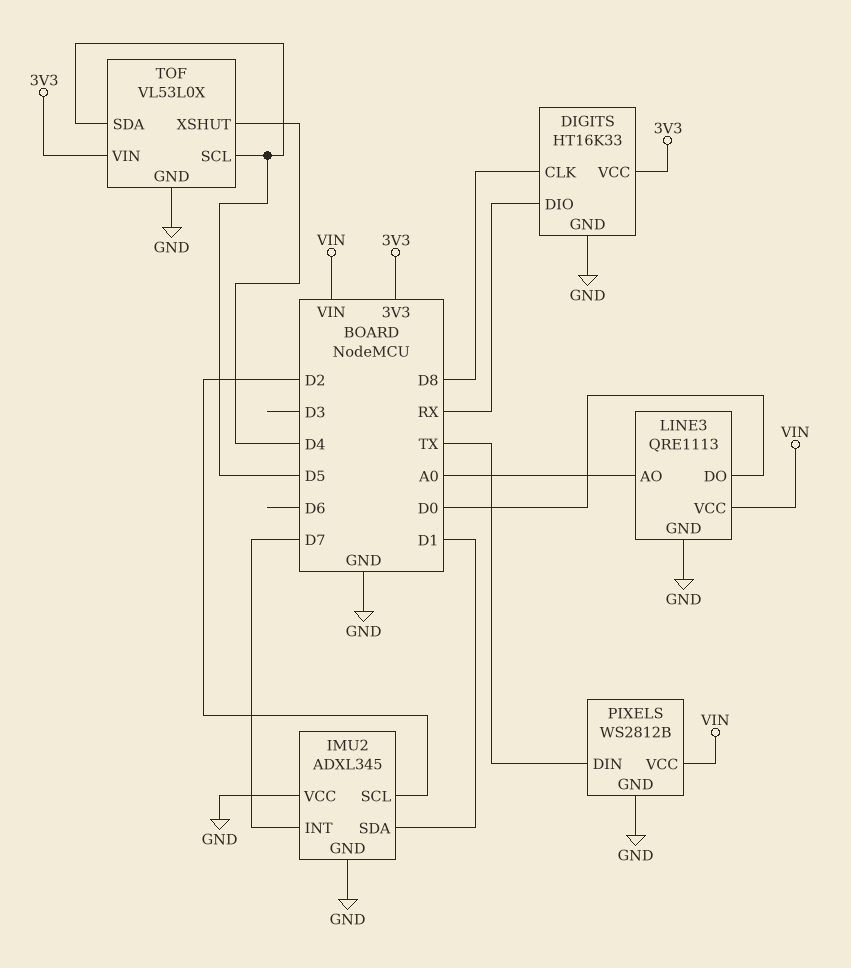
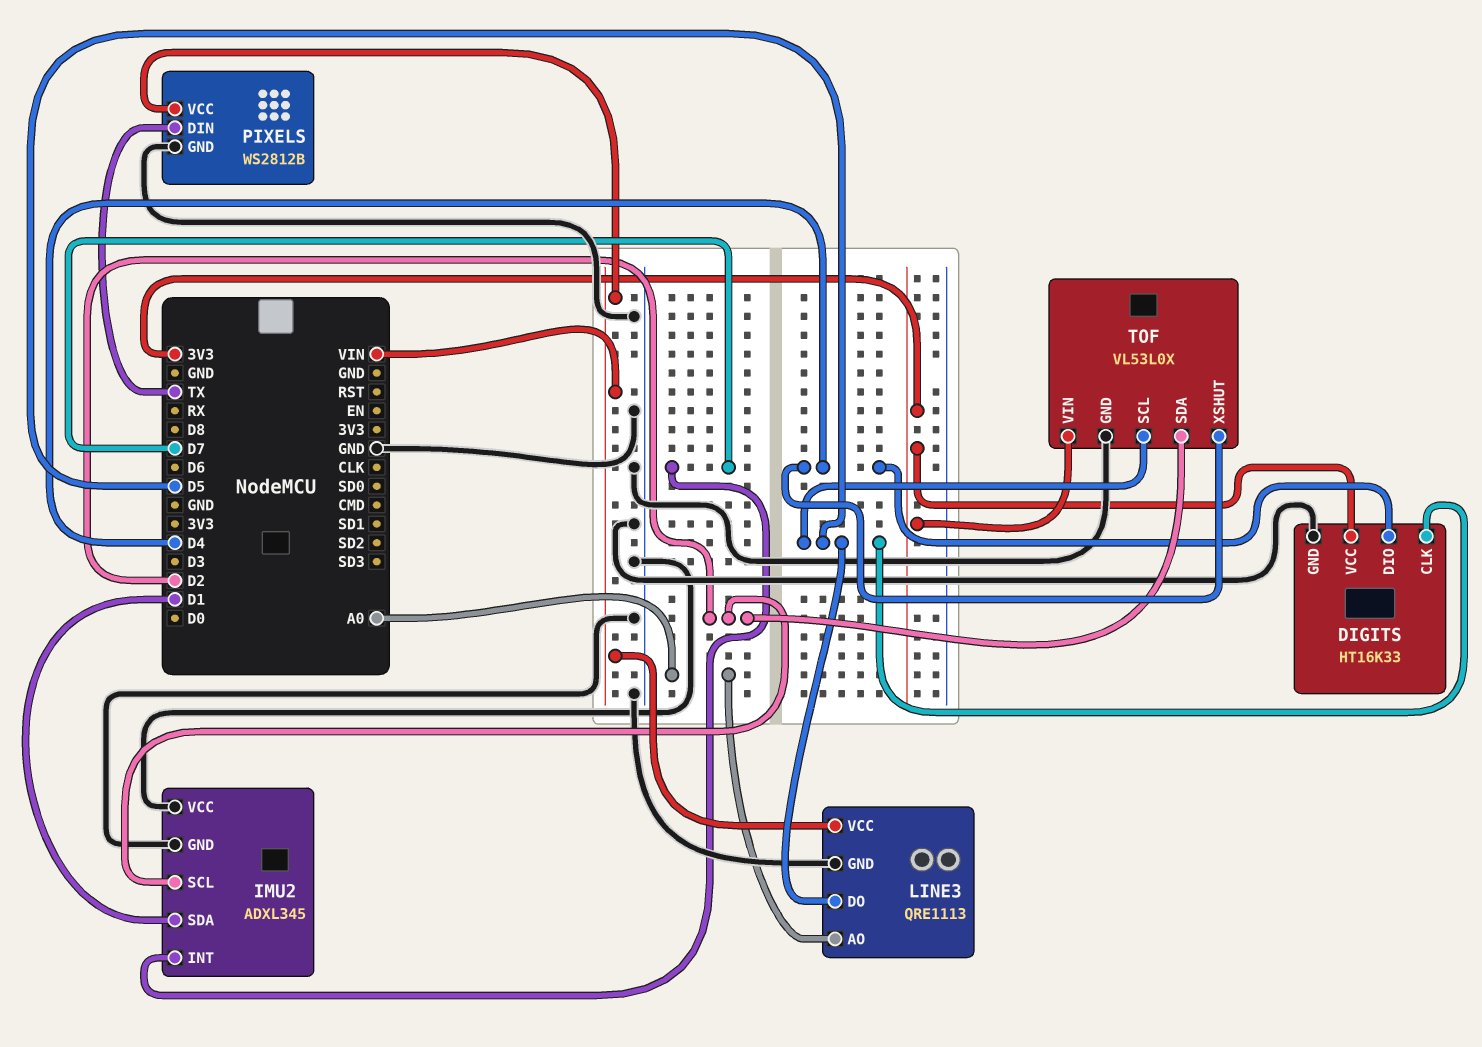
DIGITS pin CLK: D8 -> D5
DIGITS pin DIO: RX -> D4
LINE3 pin DO: D0 -> D5
TOF pin SDA: D5 -> D2

